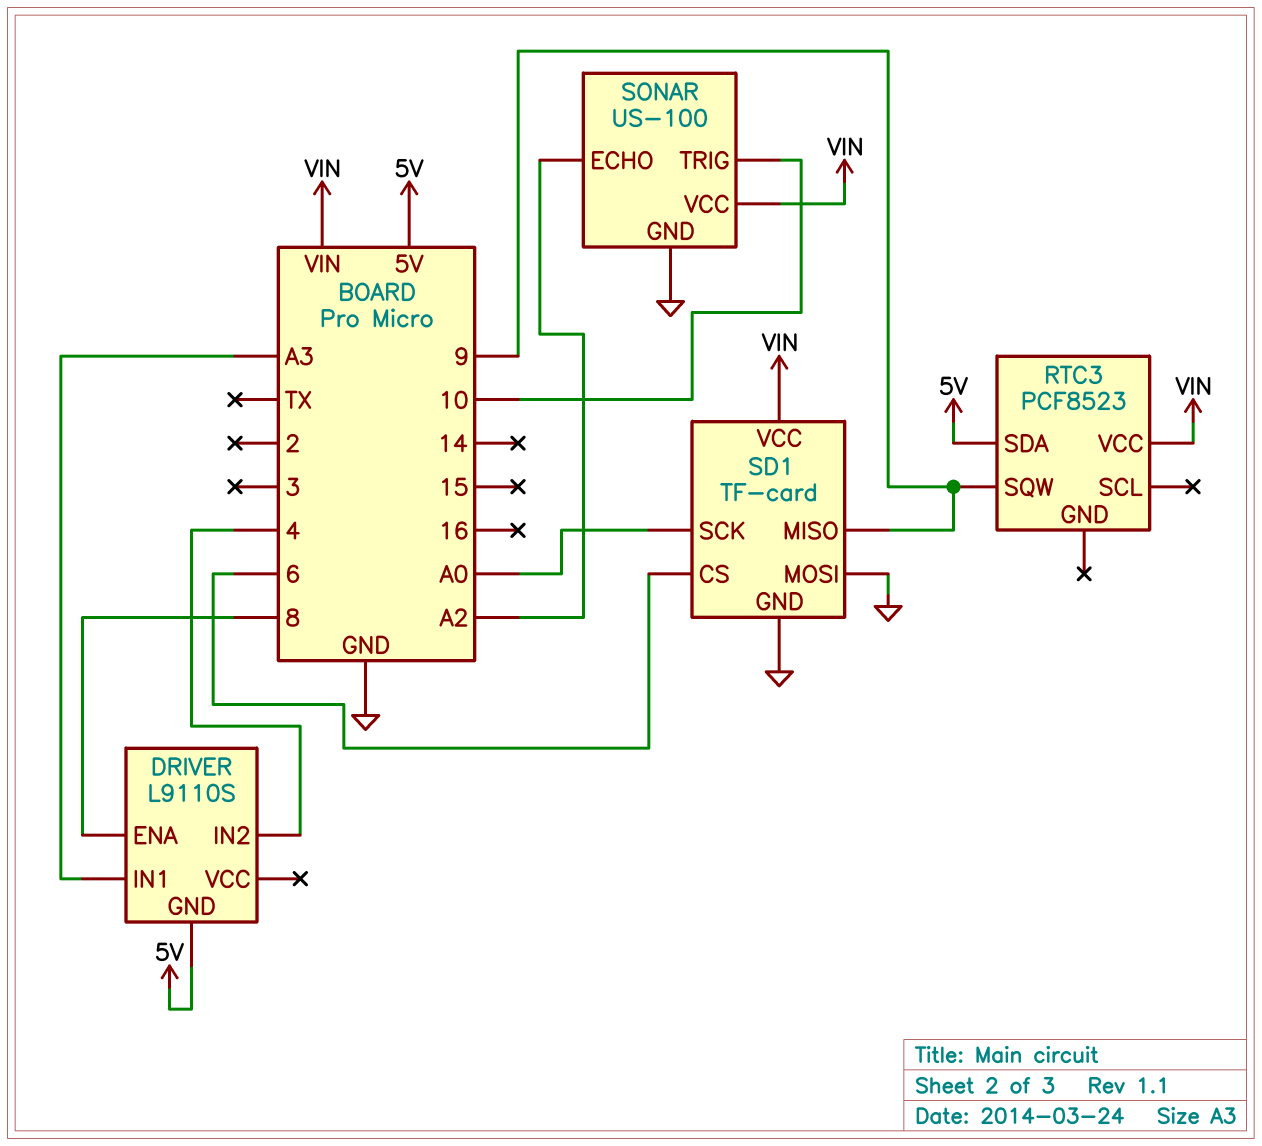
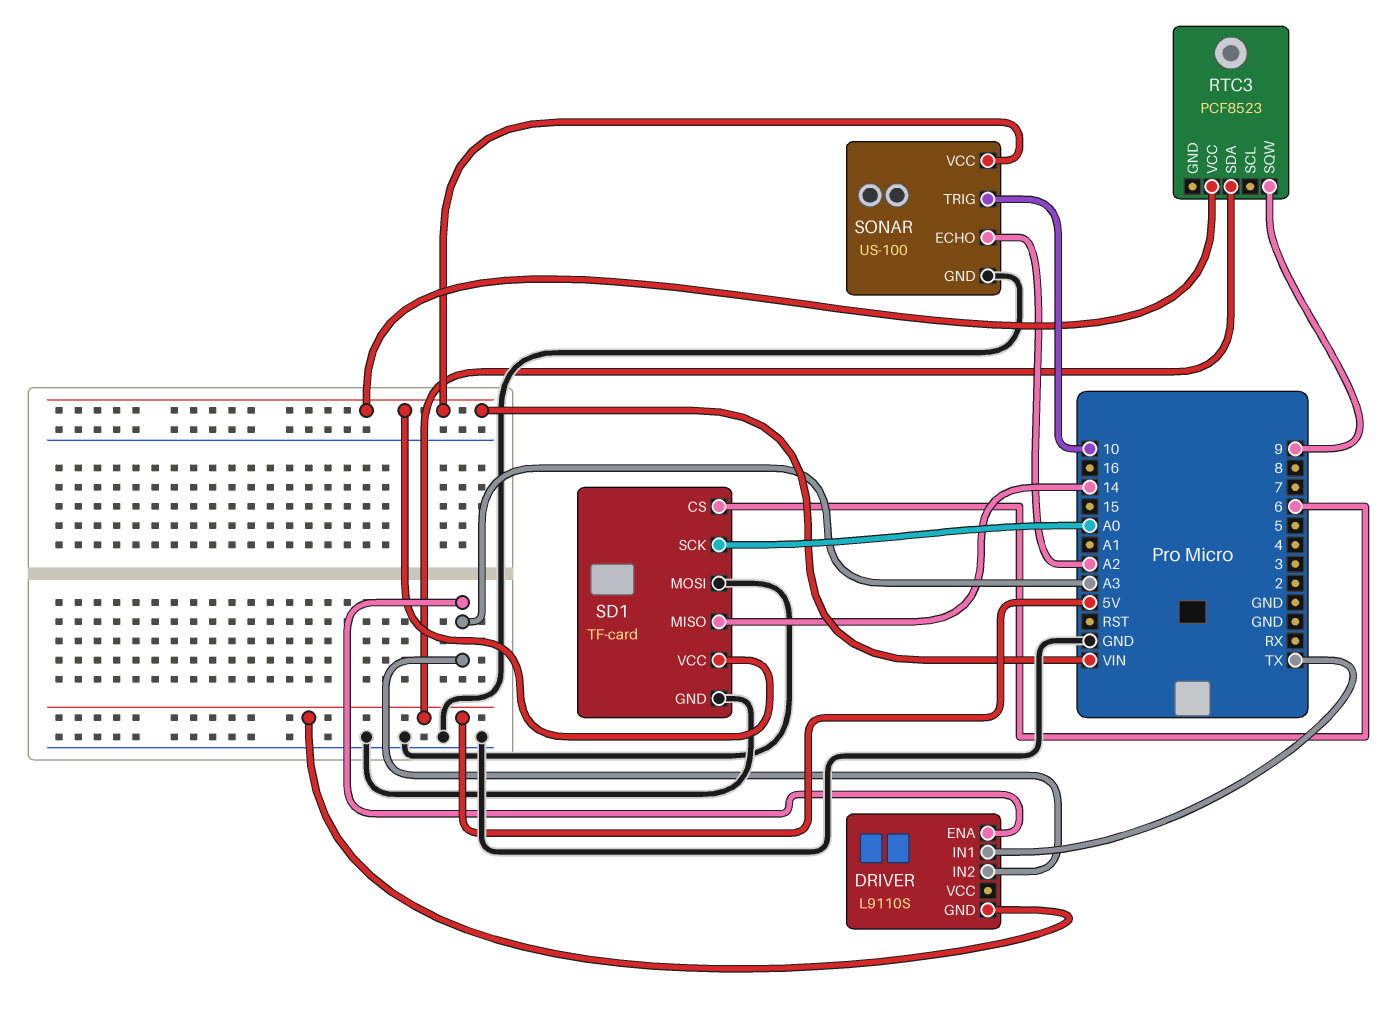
DRIVER pin ENA: 8 -> A3
DRIVER pin IN1: A3 -> TX
DRIVER pin IN2: 4 -> A3
SD1 pin MISO: 9 -> 14

